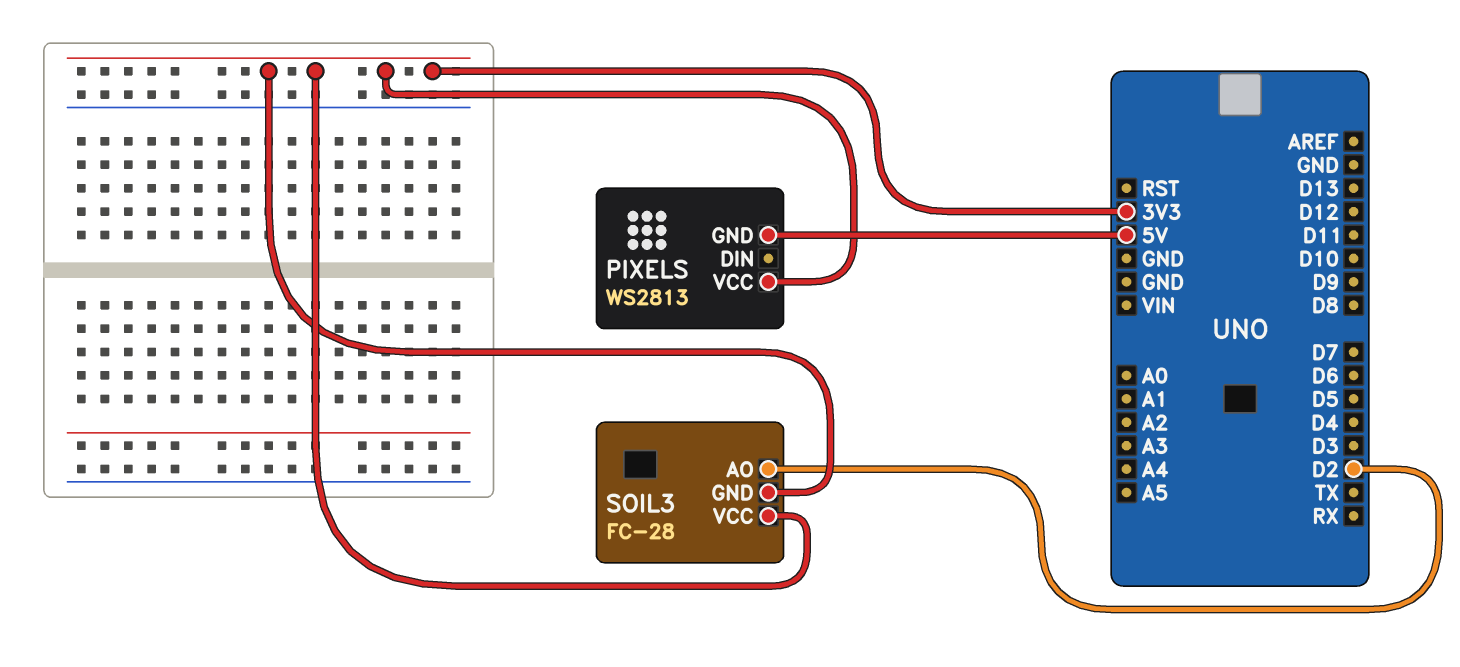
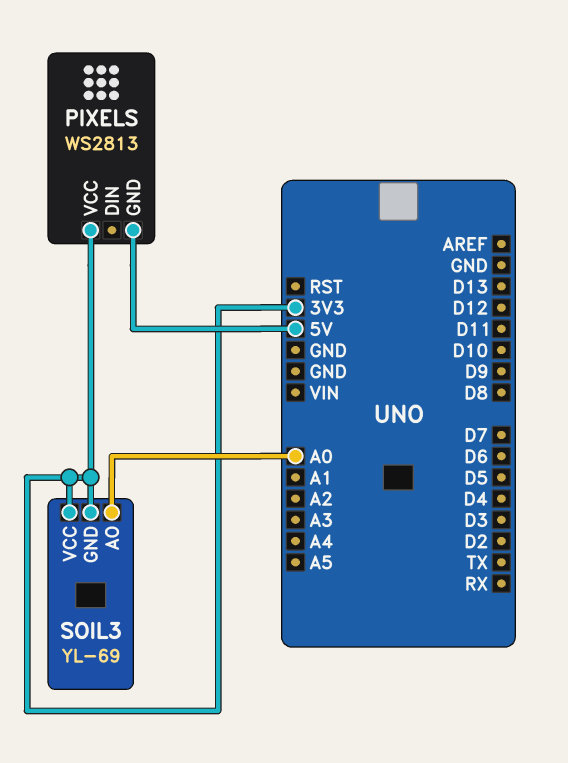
SOIL3: FC-28 -> YL-69
SOIL3 pin AO: D2 -> A0

